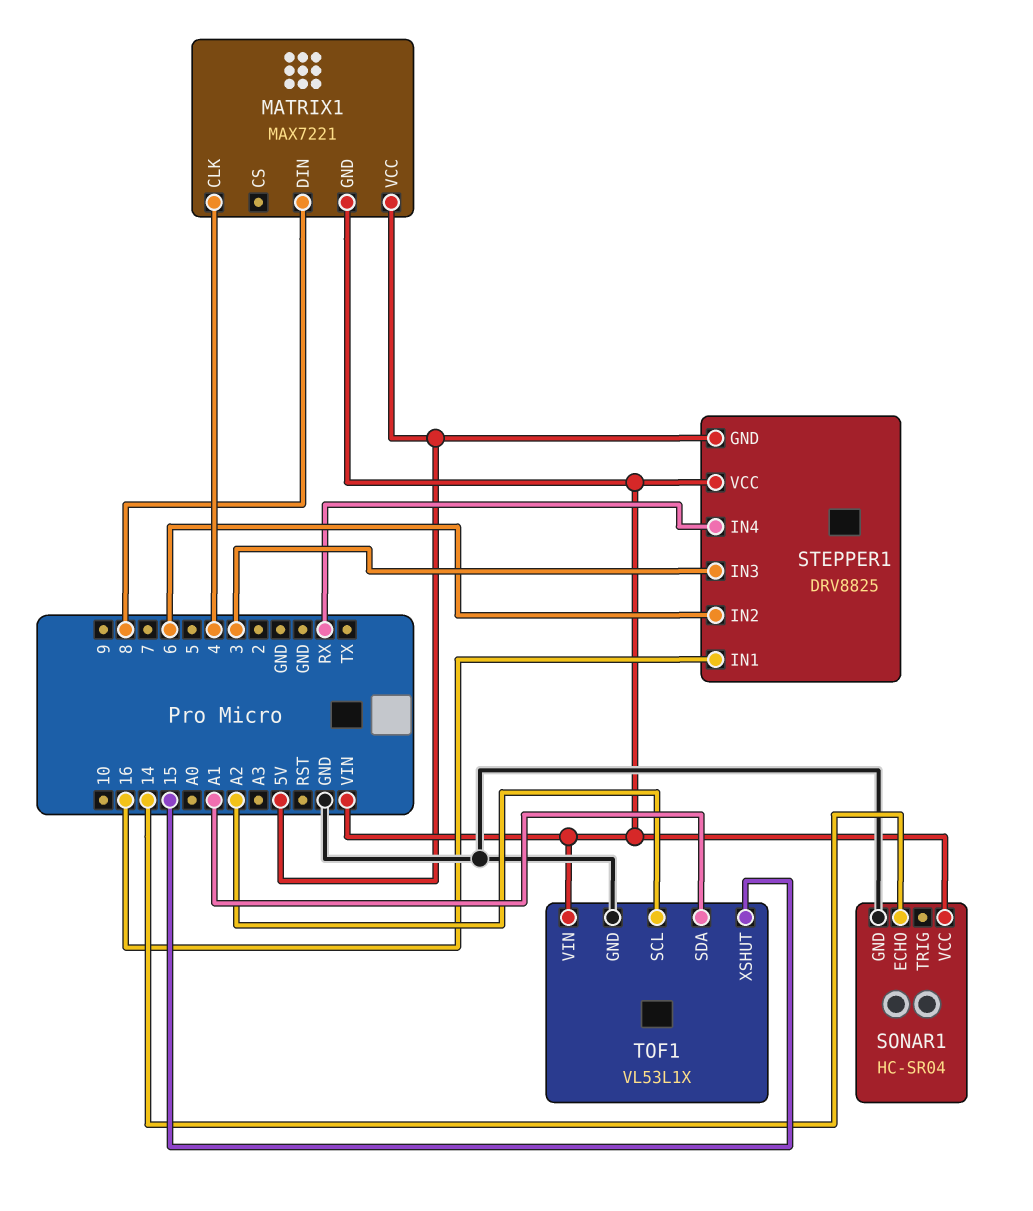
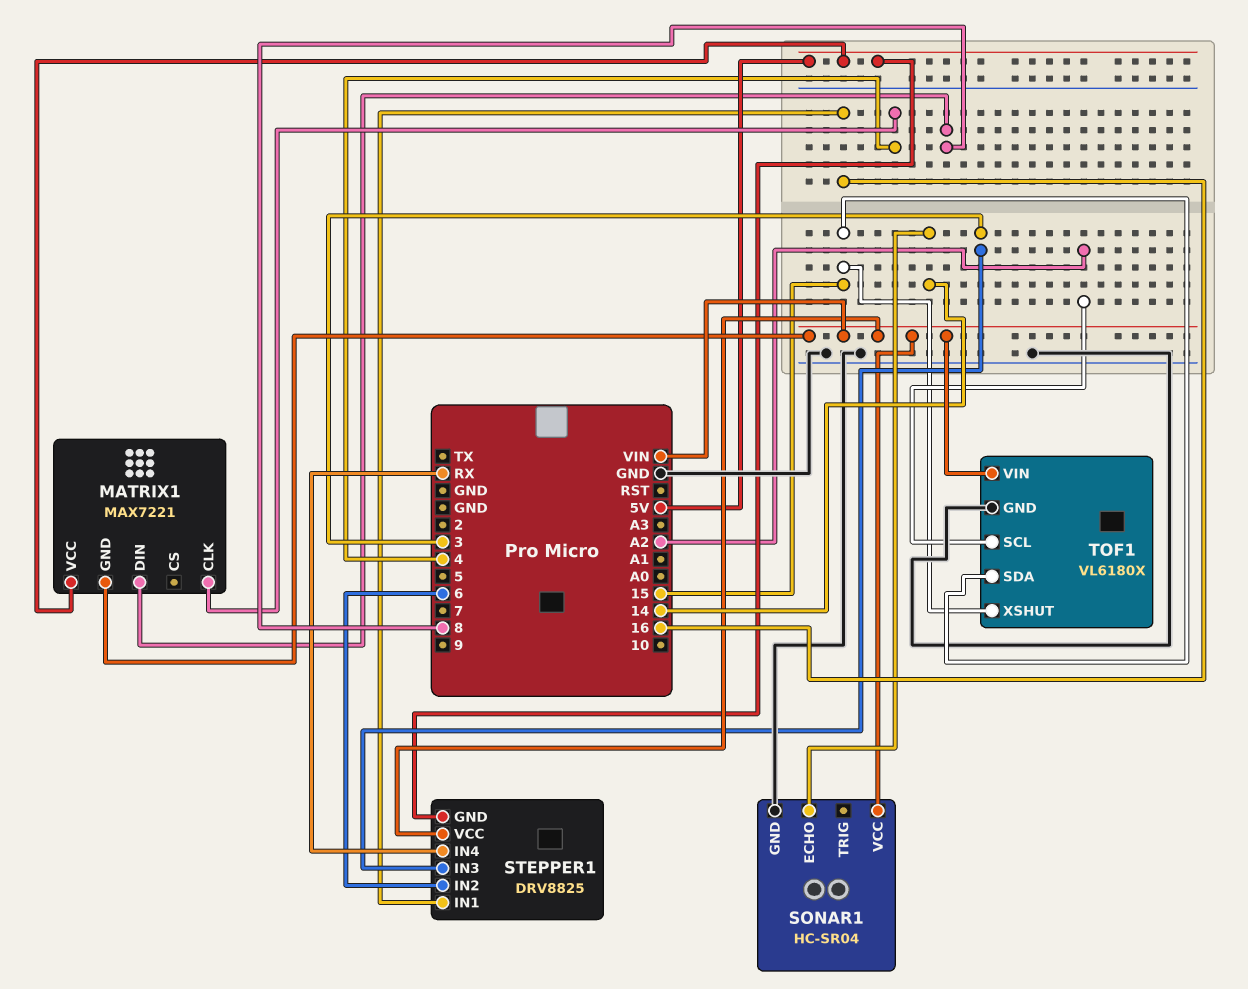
TOF1: VL53L1X -> VL6180X
TOF1 pin SDA: A1 -> 15

